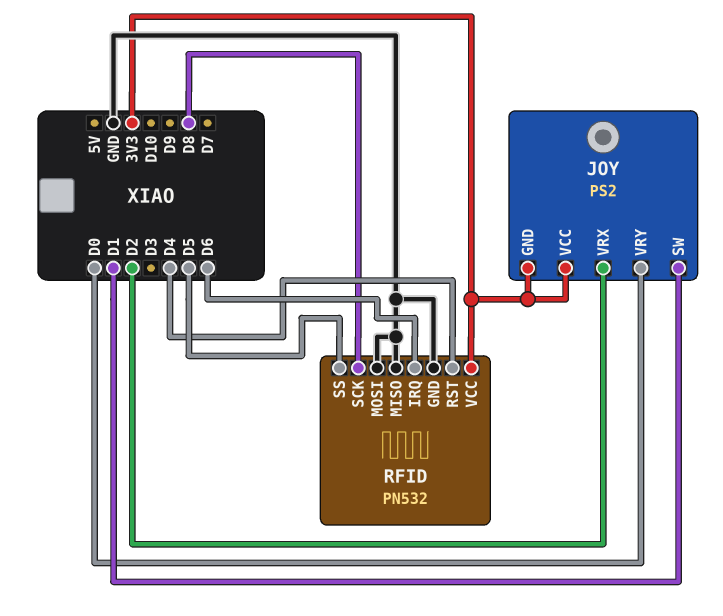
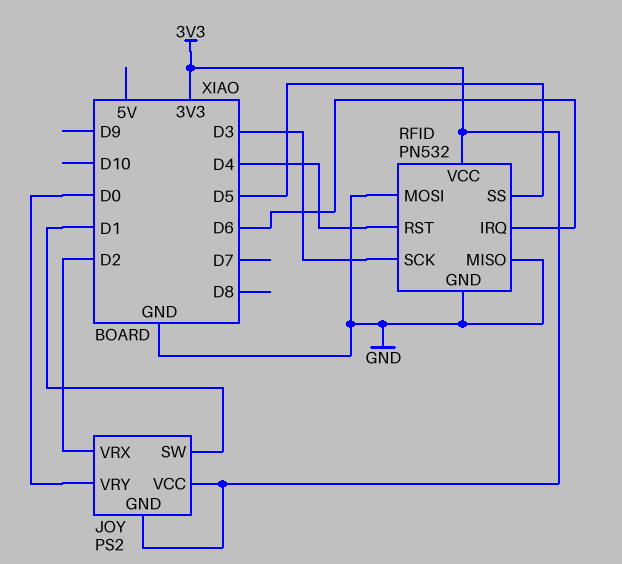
RFID pin SCK: D8 -> D3

